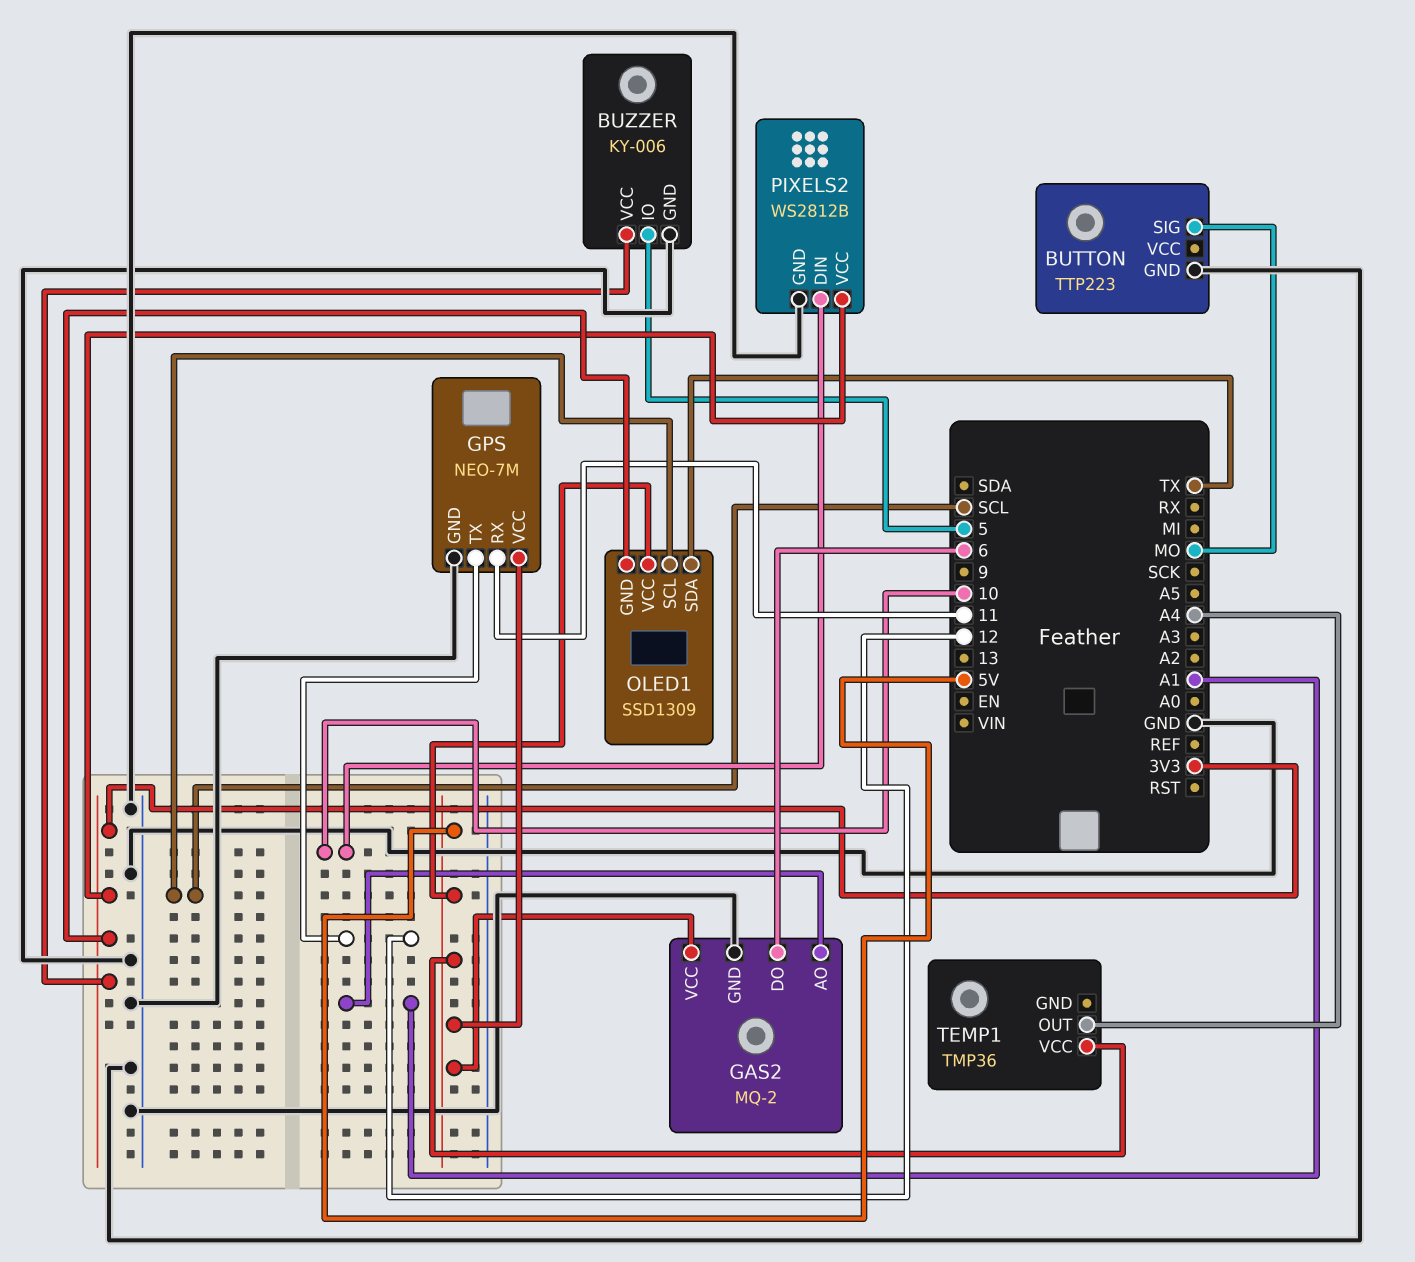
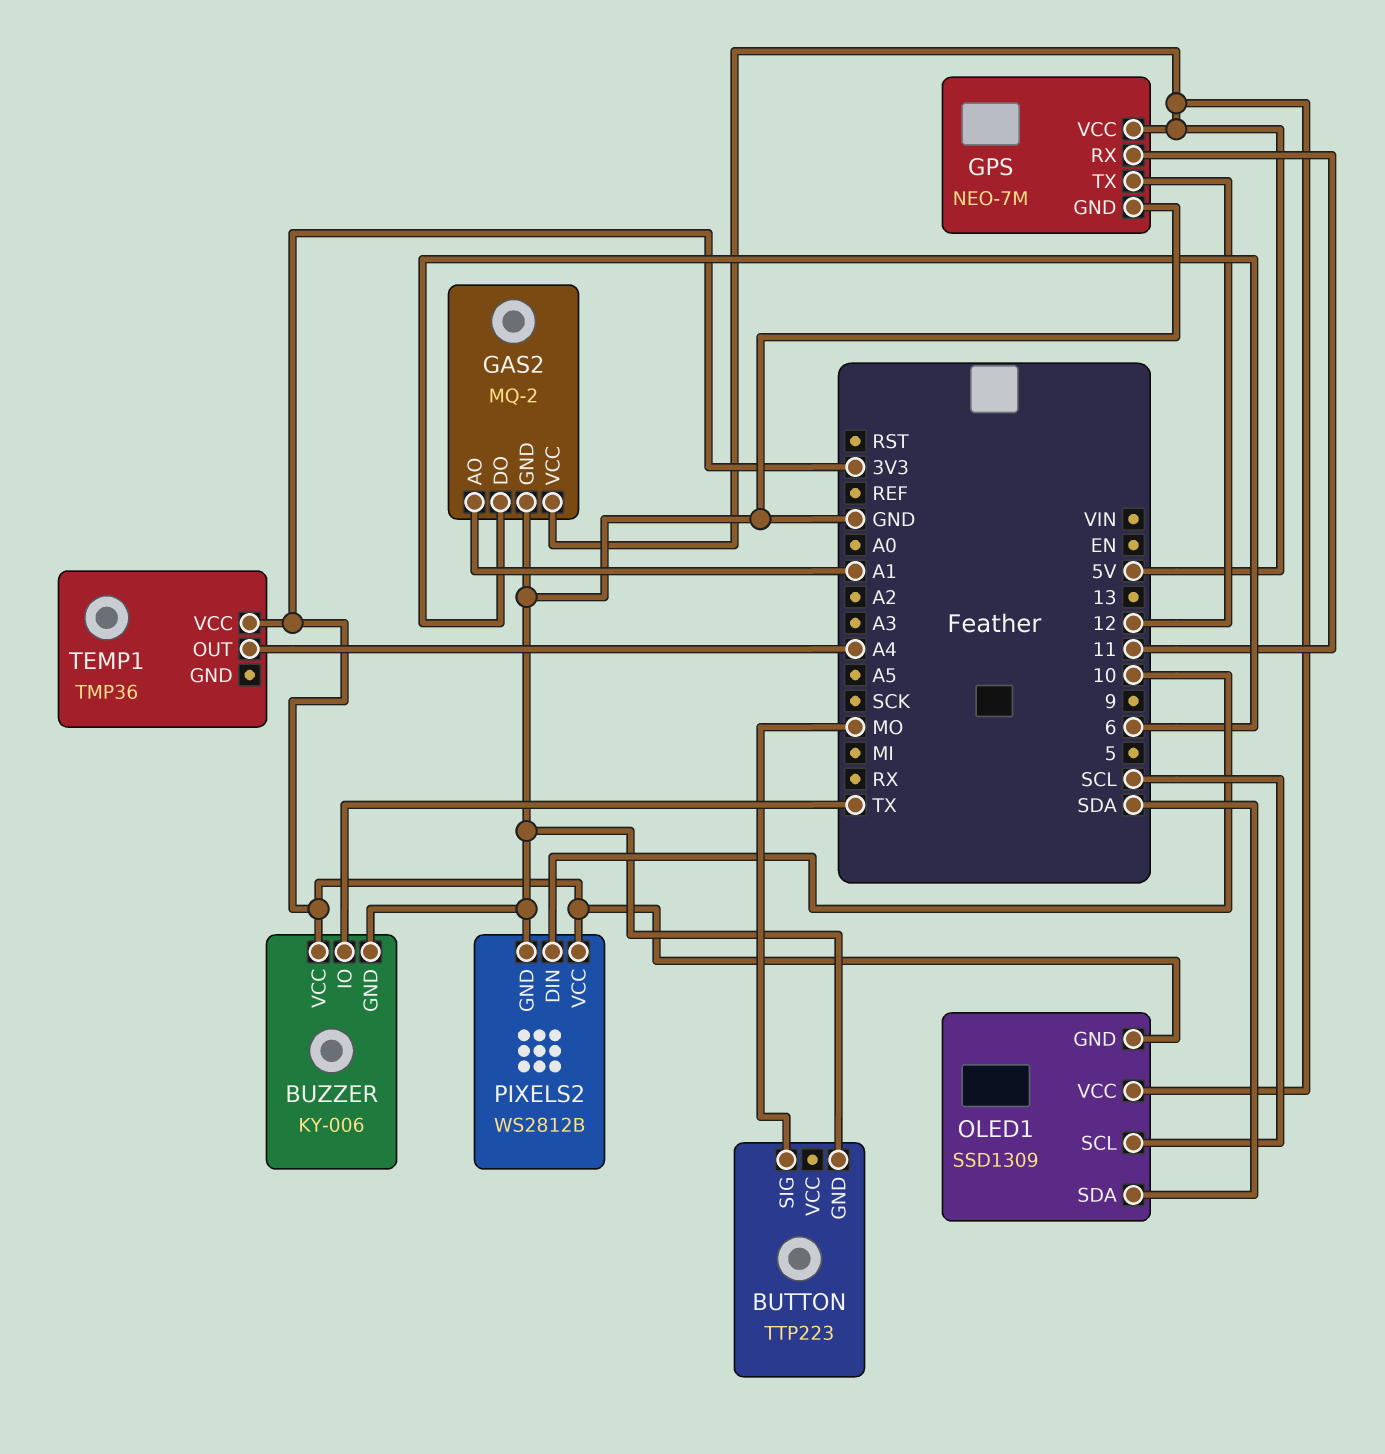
BUZZER pin IO: 5 -> TX
OLED1 pin SDA: TX -> SDA
TEMP1 pin VCC: 5V -> 3V3

